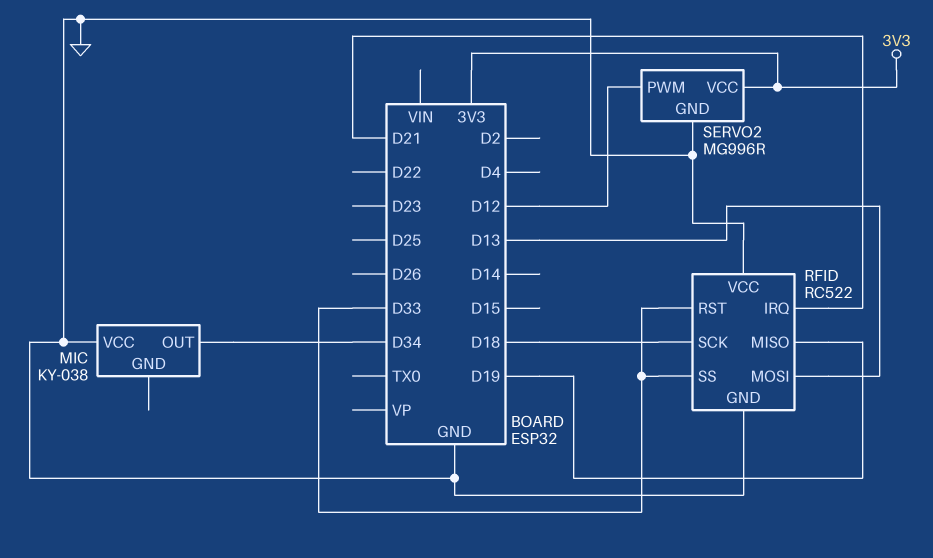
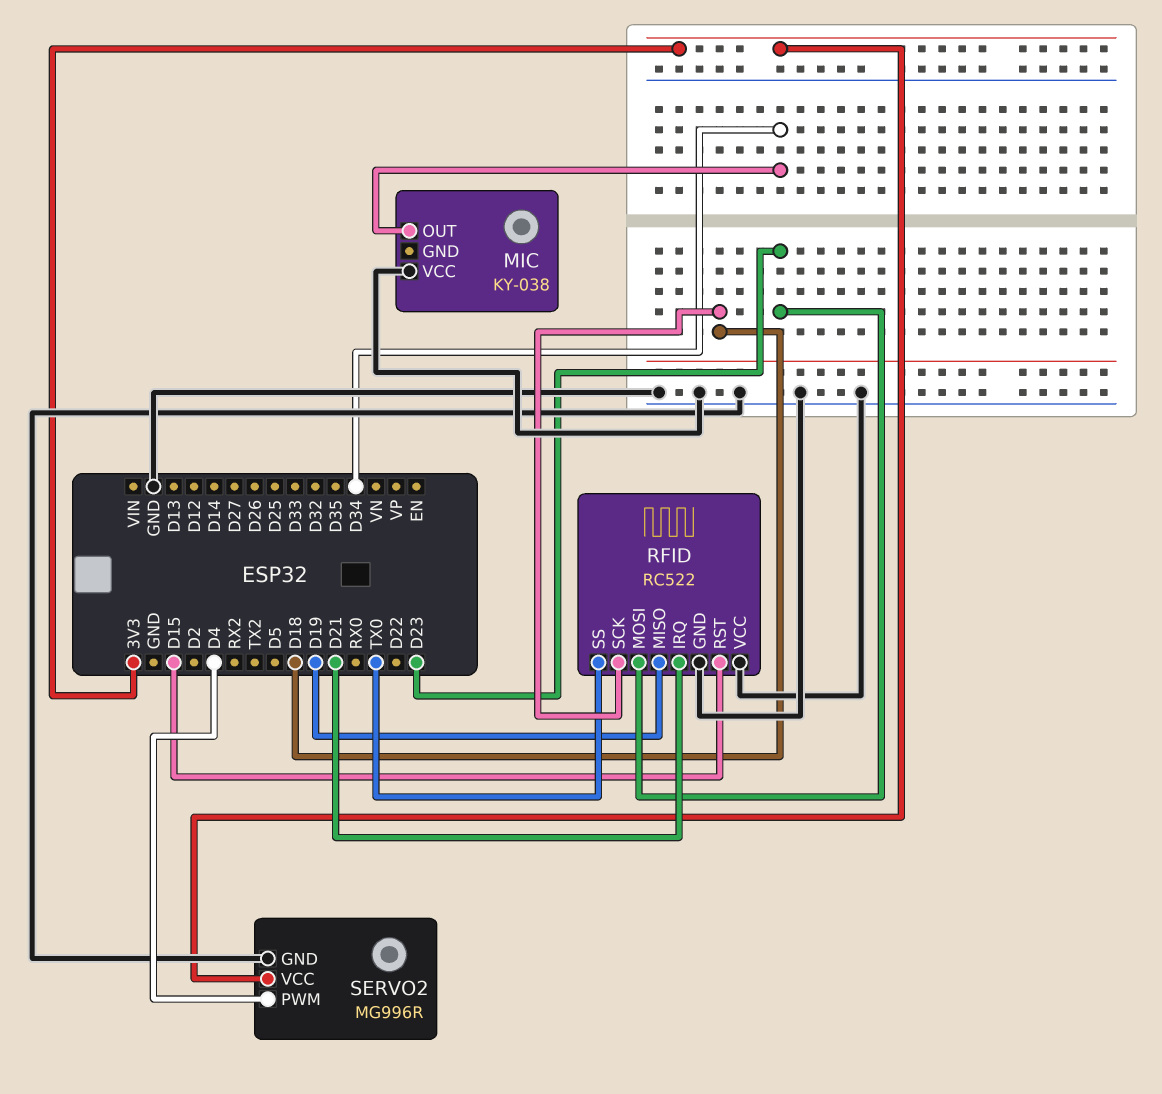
RFID pin MOSI: D13 -> D23
RFID pin RST: D33 -> D15
RFID pin SS: D33 -> TX0
SERVO2 pin PWM: D12 -> D4

